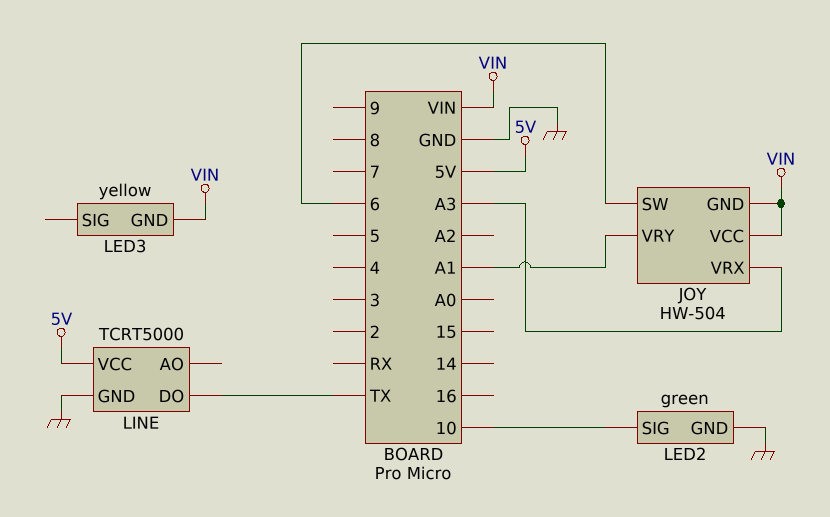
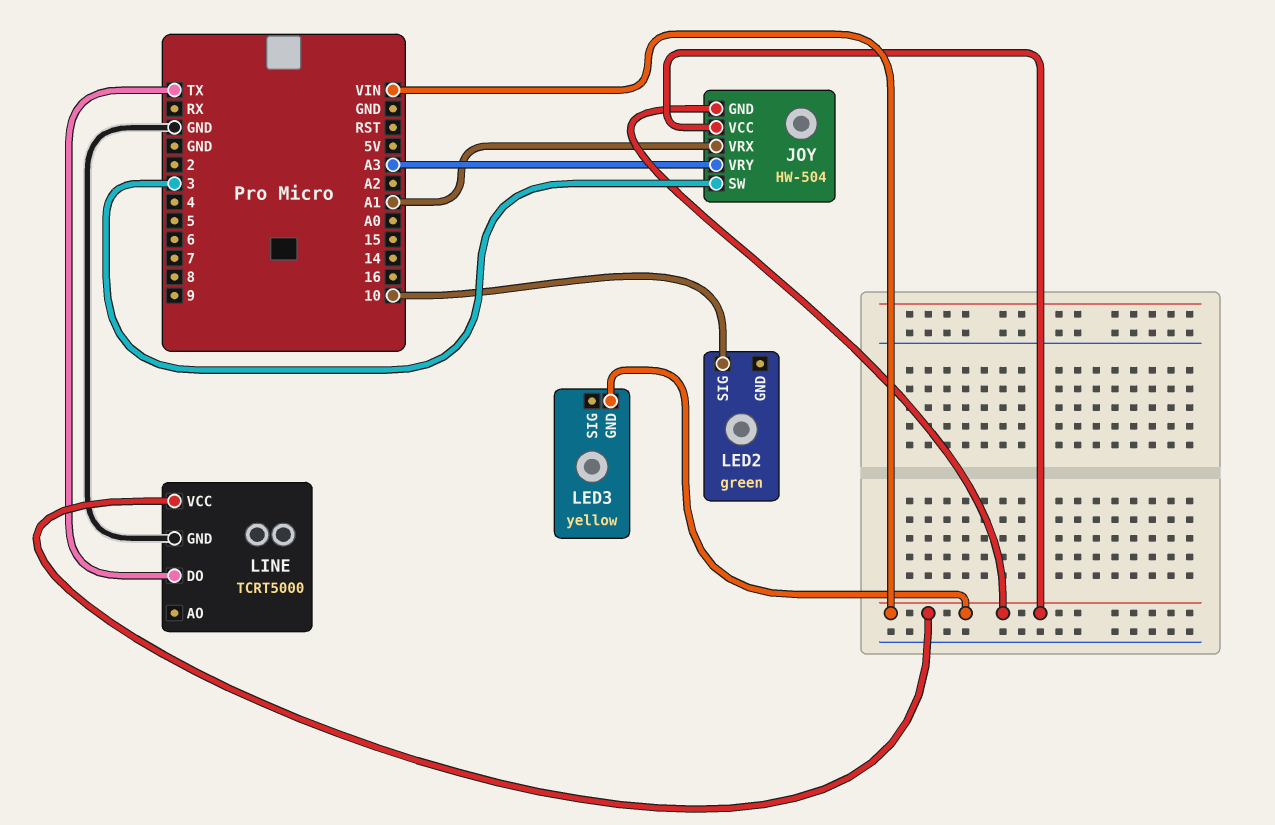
JOY pin SW: 6 -> 3
JOY pin VRX: A3 -> A1
JOY pin VRY: A1 -> A3
LED2 pin GND: GND -> none
LINE pin VCC: 5V -> VIN

